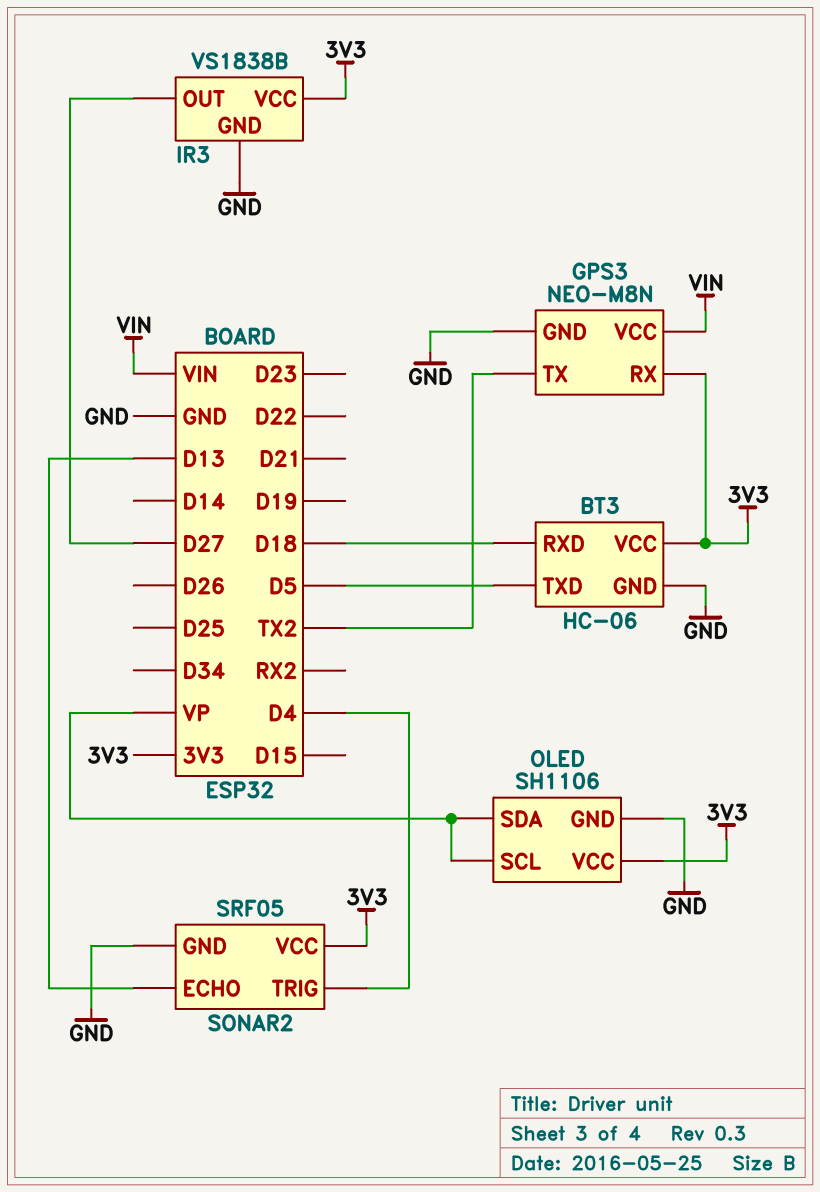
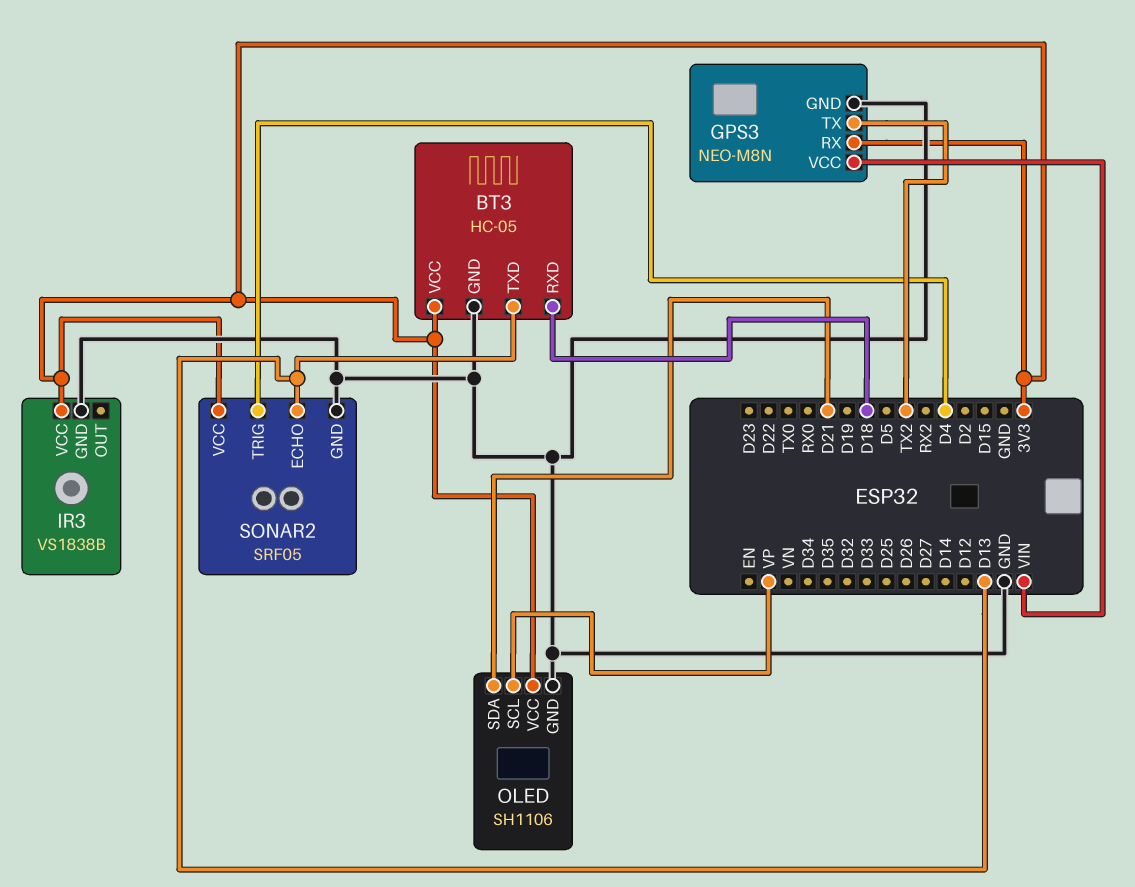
BT3: HC-06 -> HC-05
BT3 pin TXD: D5 -> D13
IR3 pin OUT: D27 -> none
OLED pin SDA: VP -> D21

